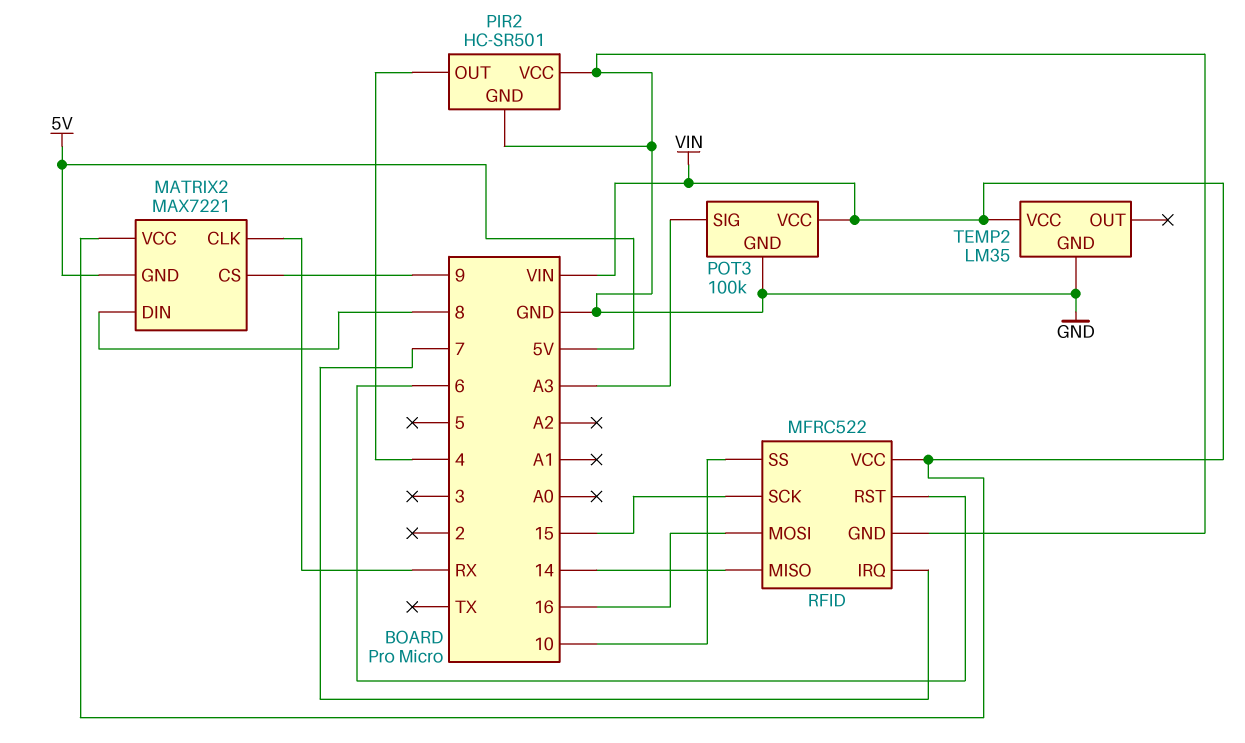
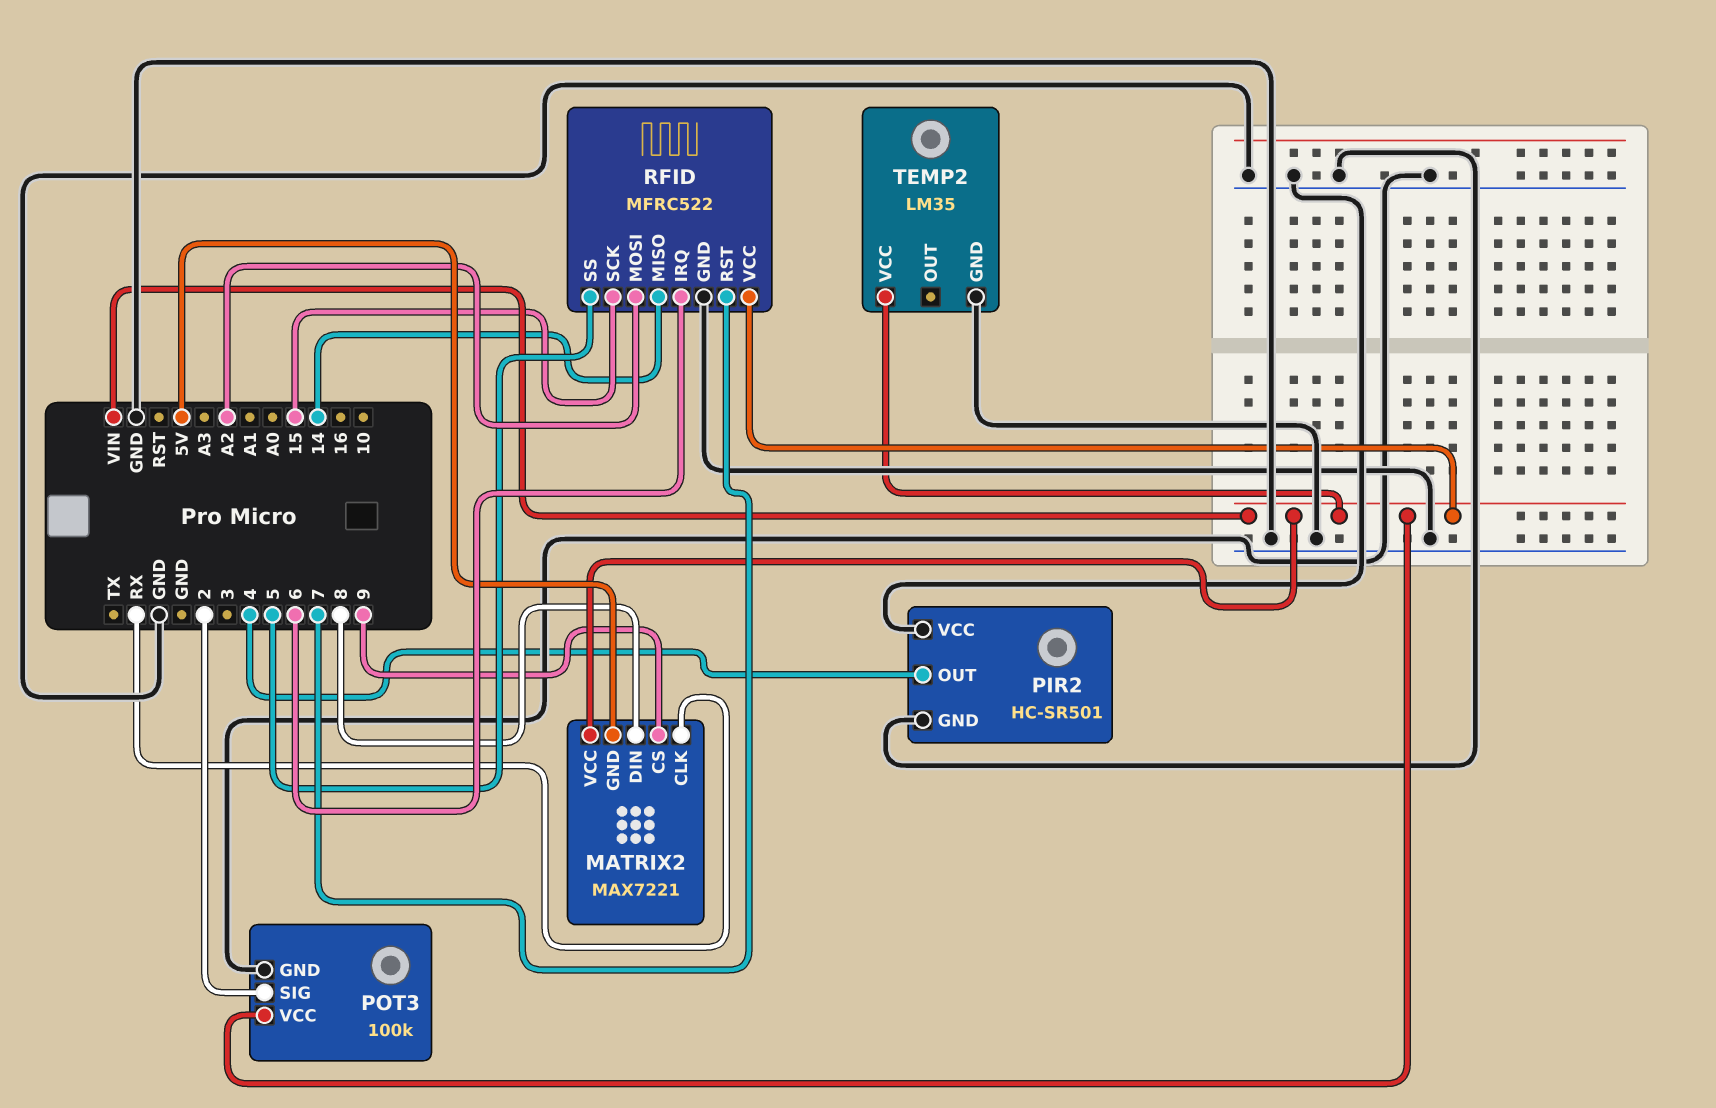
POT3 pin SIG: A3 -> 2
RFID pin IRQ: 7 -> 6
RFID pin MOSI: 16 -> A2
RFID pin RST: 6 -> 7
RFID pin SS: 10 -> 5

